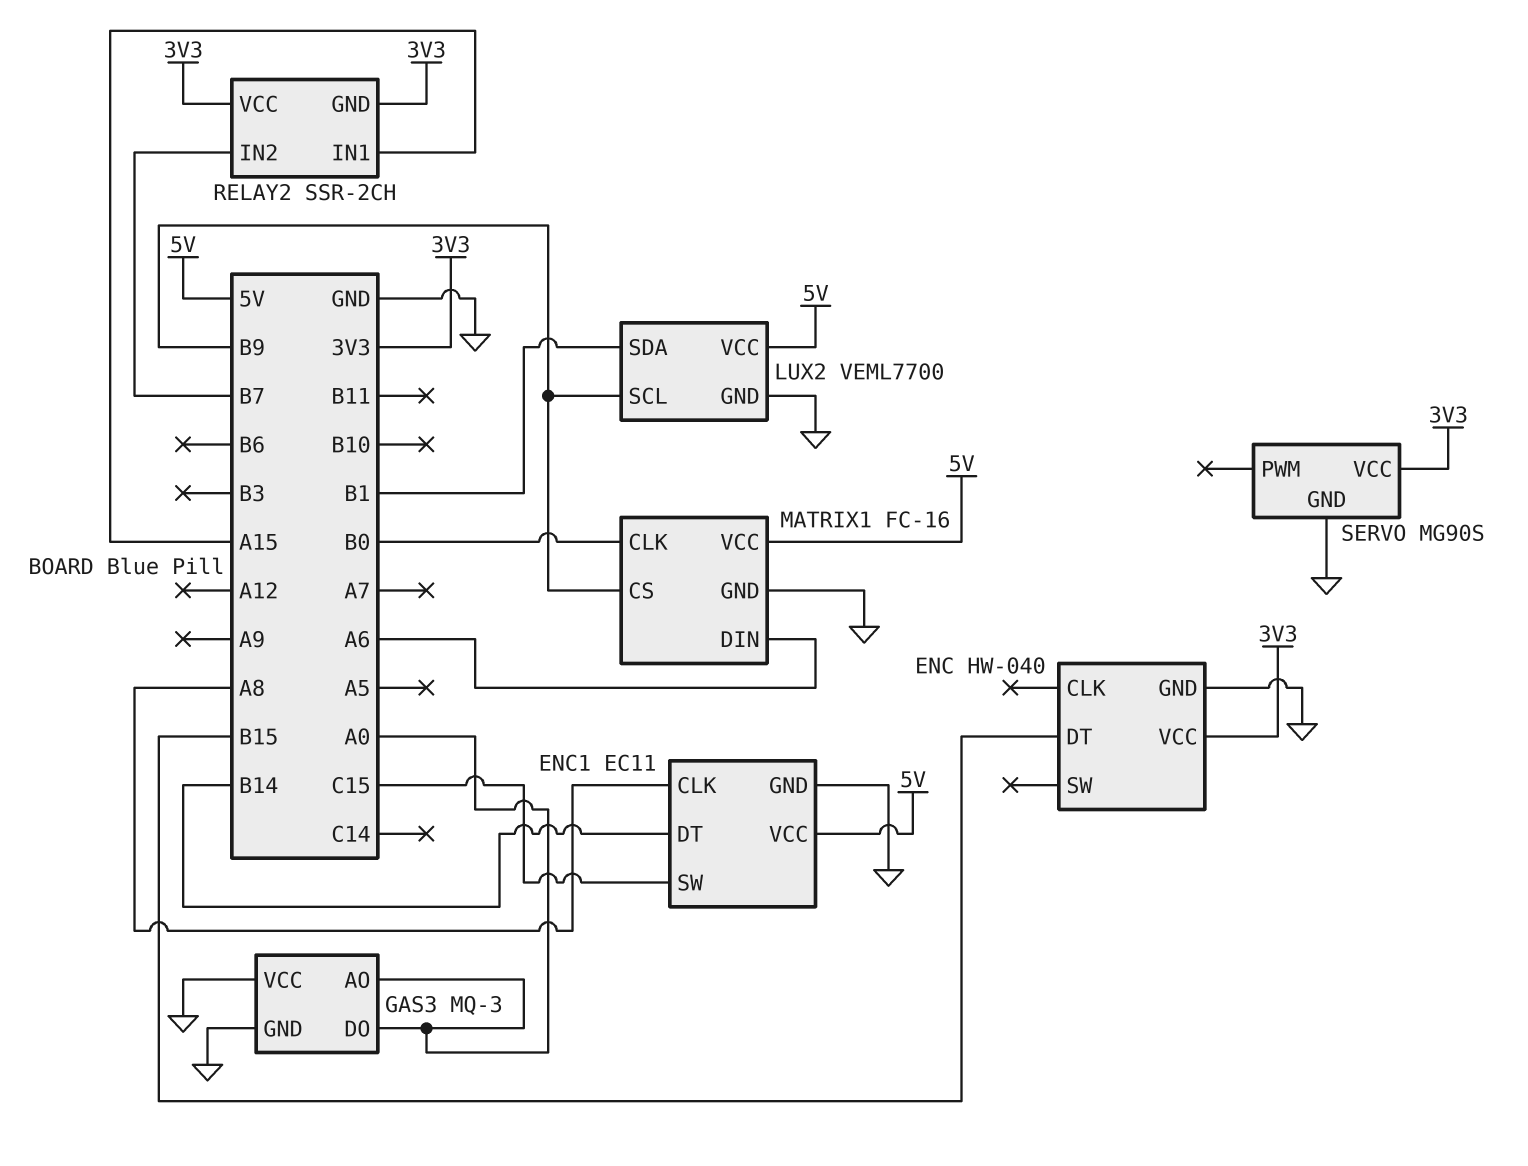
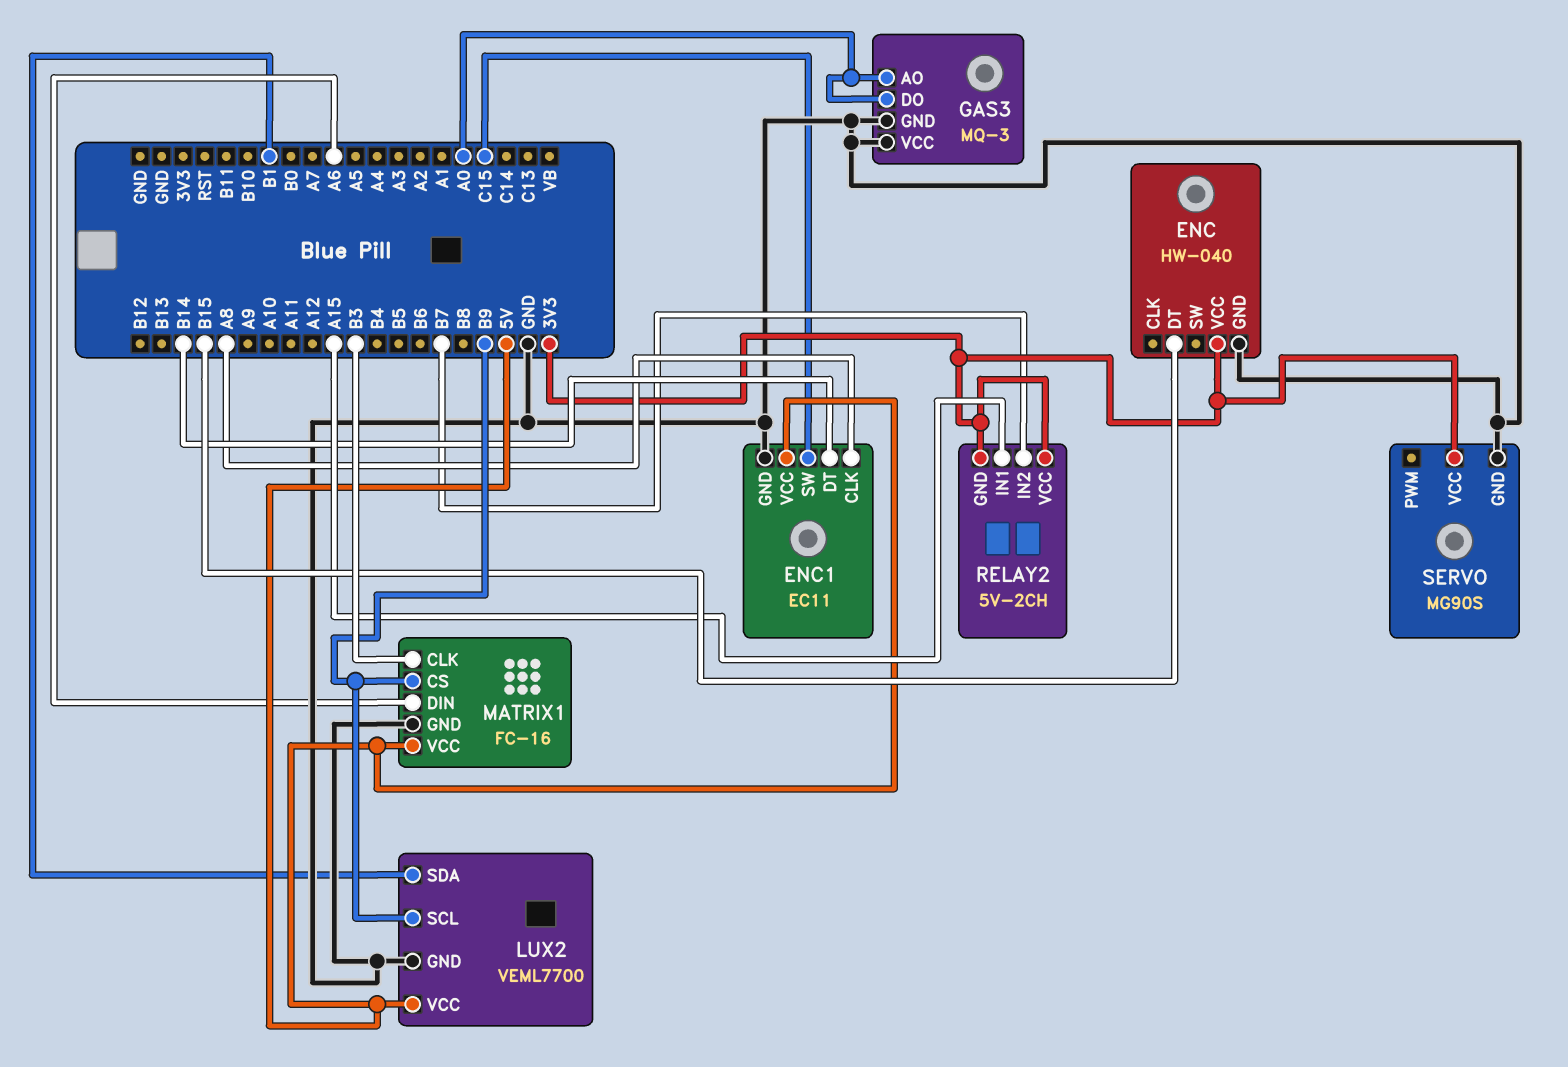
MATRIX1 pin CLK: B0 -> B3
RELAY2: SSR-2CH -> 5V-2CH

